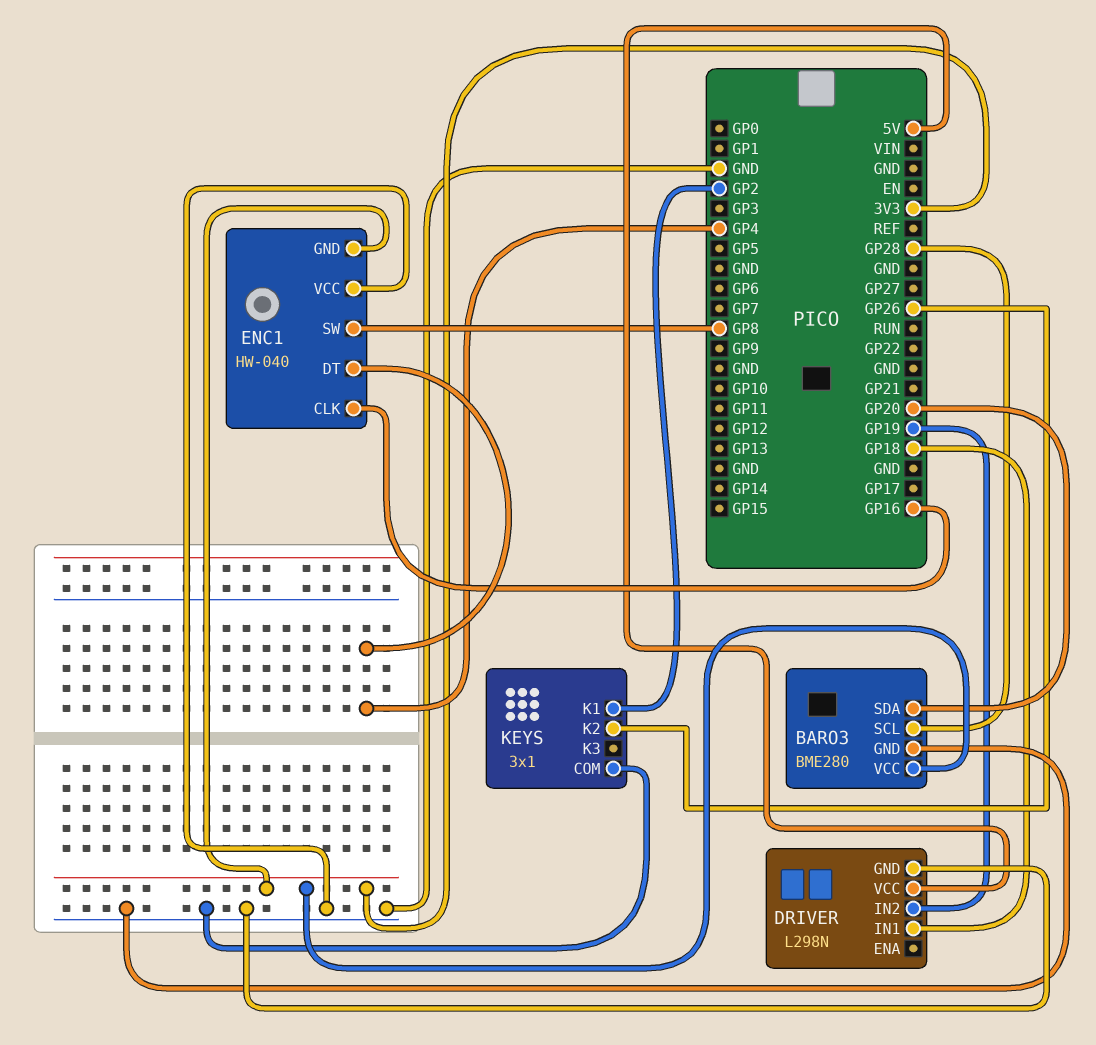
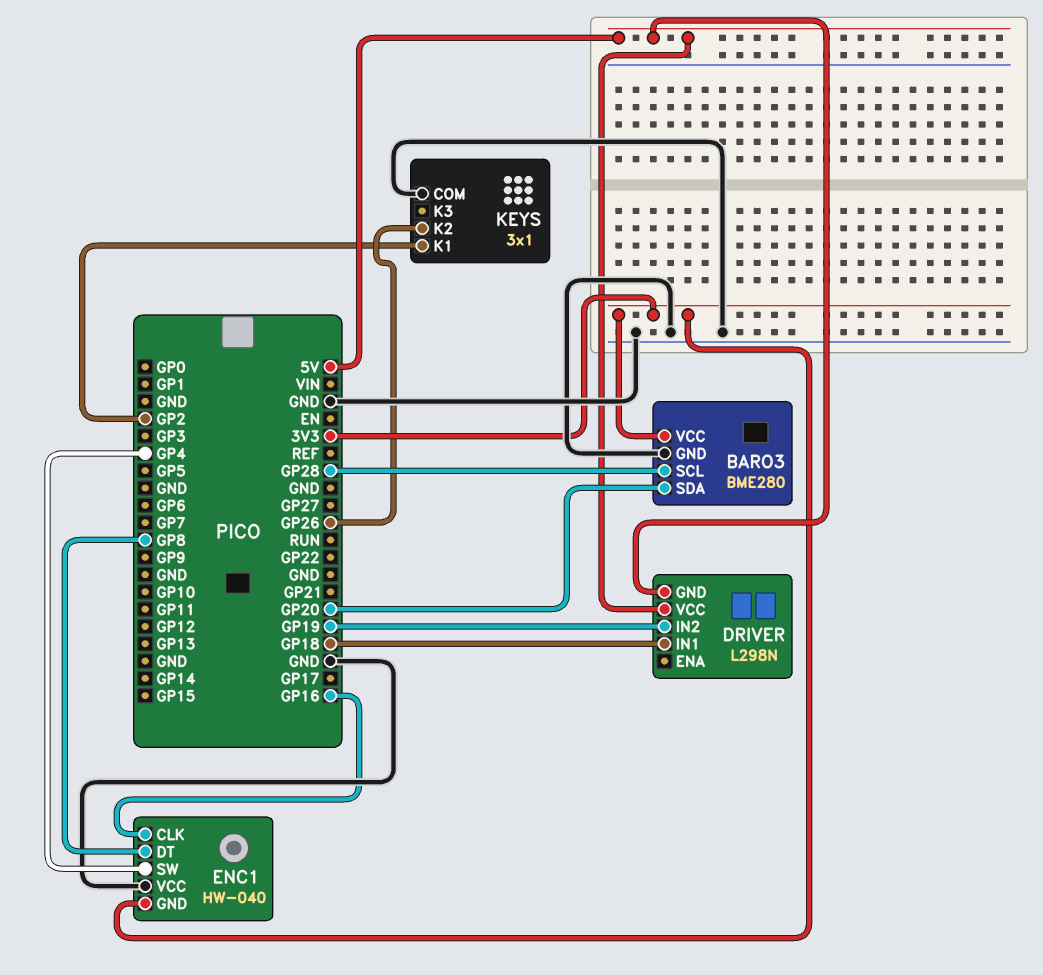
DRIVER pin GND: GND -> 5V
ENC1 pin DT: GP4 -> GP8
ENC1 pin SW: GP8 -> GP4

